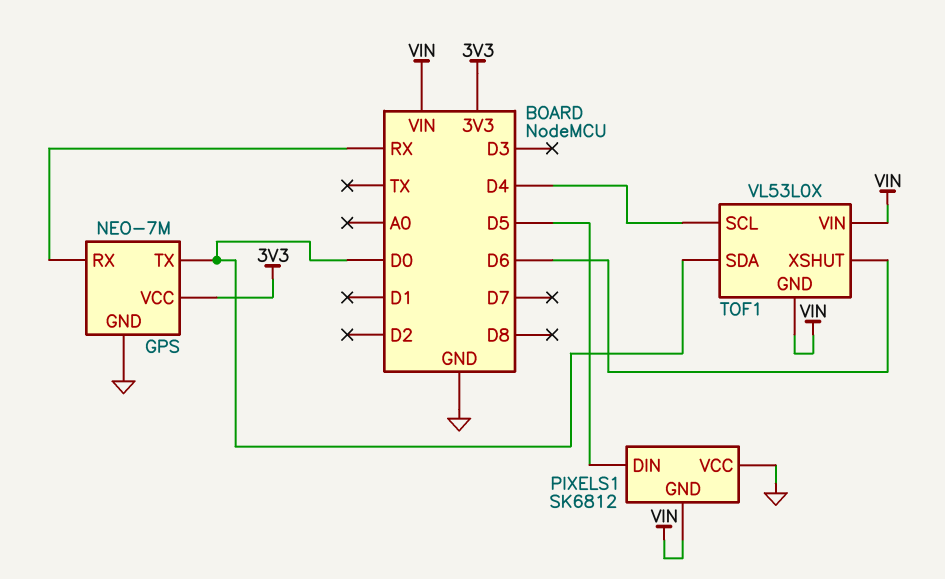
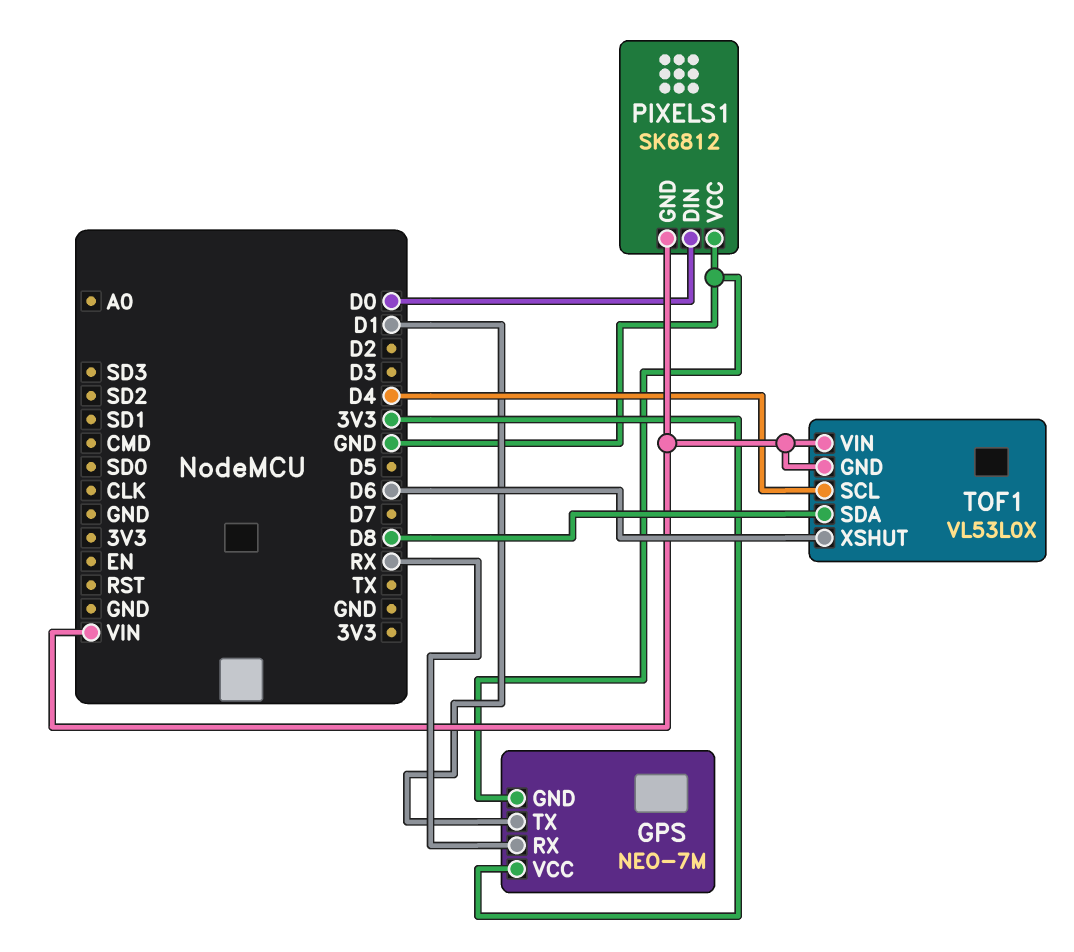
GPS pin TX: D0 -> D1
PIXELS1 pin DIN: D5 -> D0
TOF1 pin SDA: D0 -> D8

